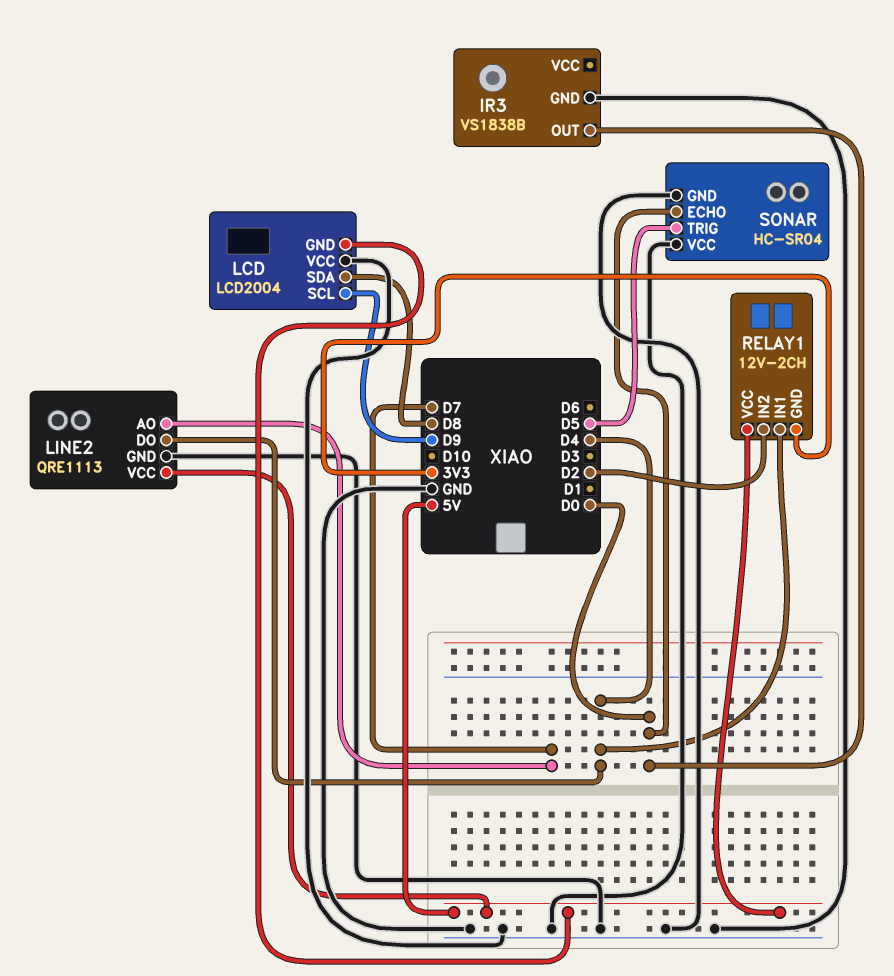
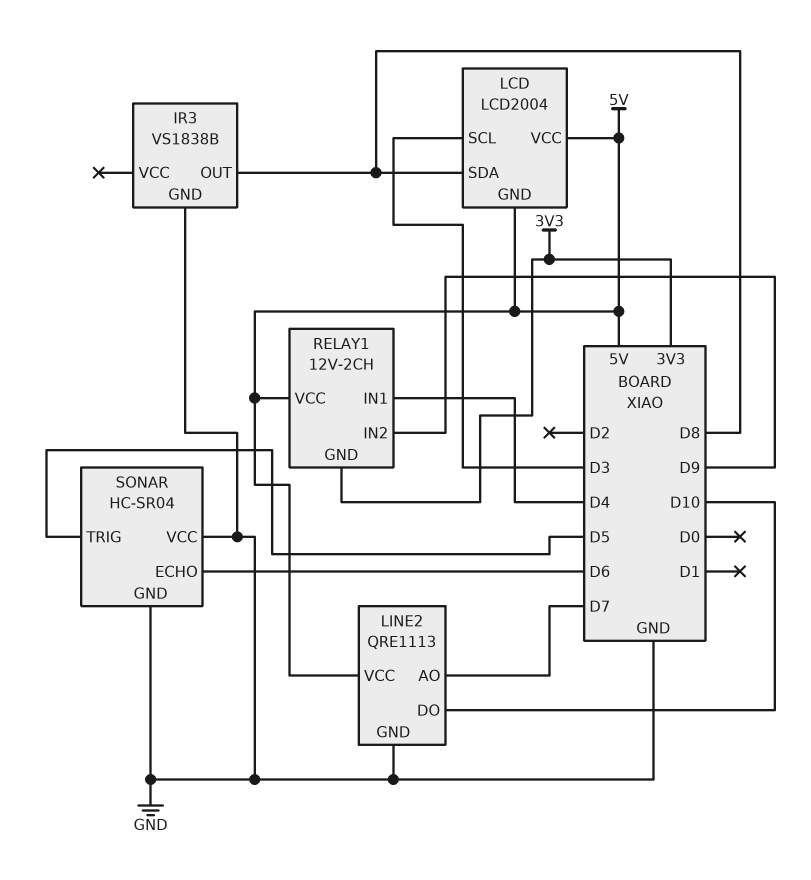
IR3 pin OUT: D0 -> D8
LCD pin SCL: D9 -> D3
LCD pin VCC: GND -> 5V
LINE2 pin DO: D4 -> D10
RELAY1 pin IN2: D2 -> D9
SONAR pin ECHO: D0 -> D6

